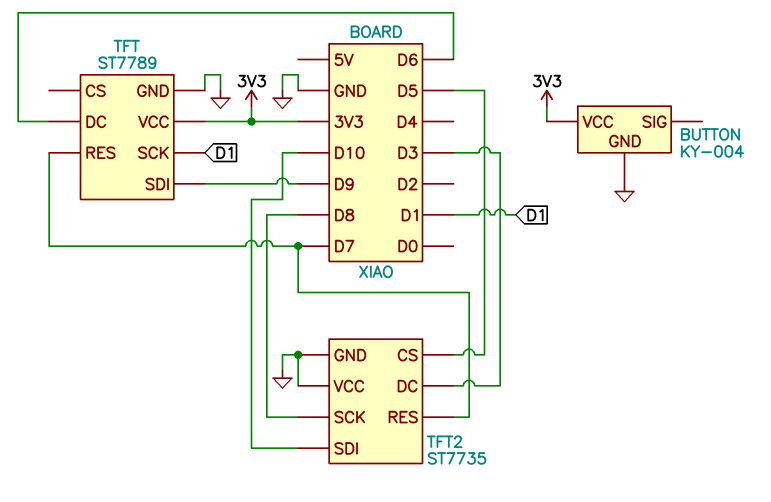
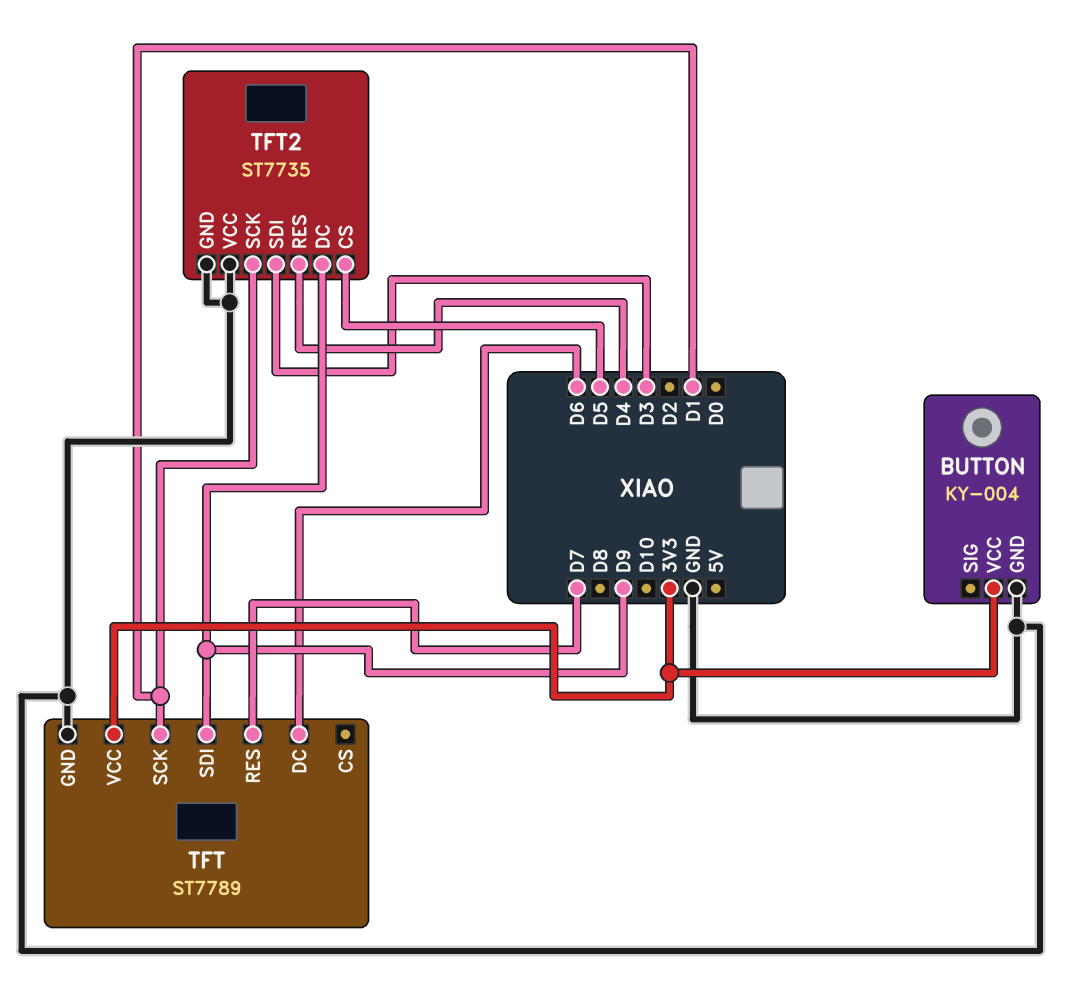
TFT2 pin DC: D3 -> D9
TFT2 pin RES: D7 -> D4
TFT2 pin SCK: D8 -> D1
TFT2 pin SDI: D10 -> D3

